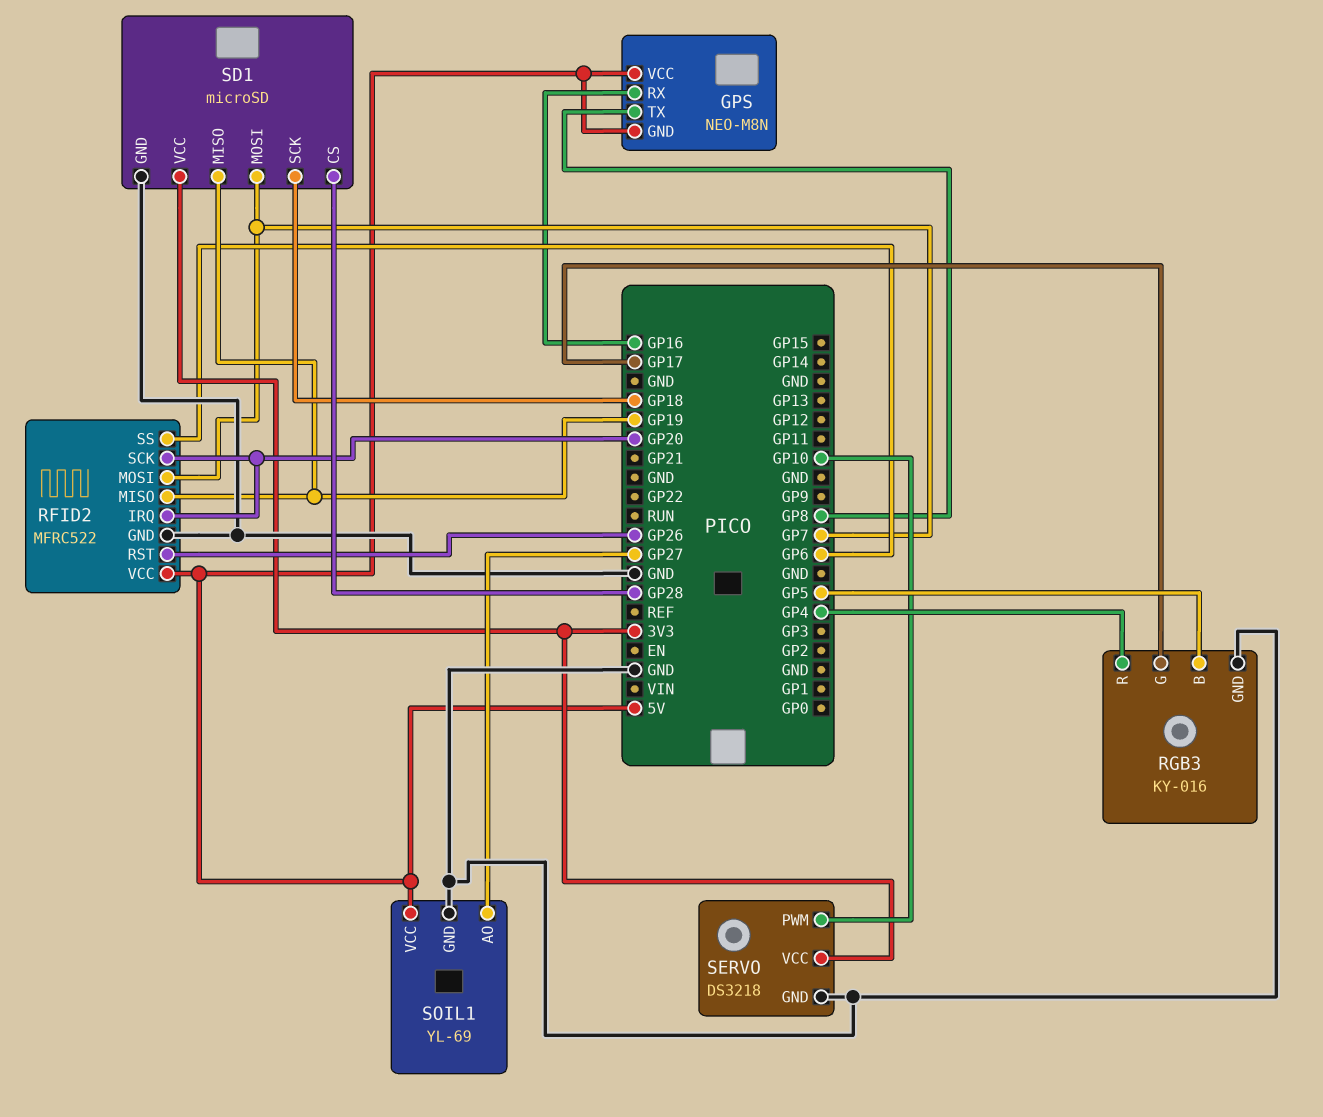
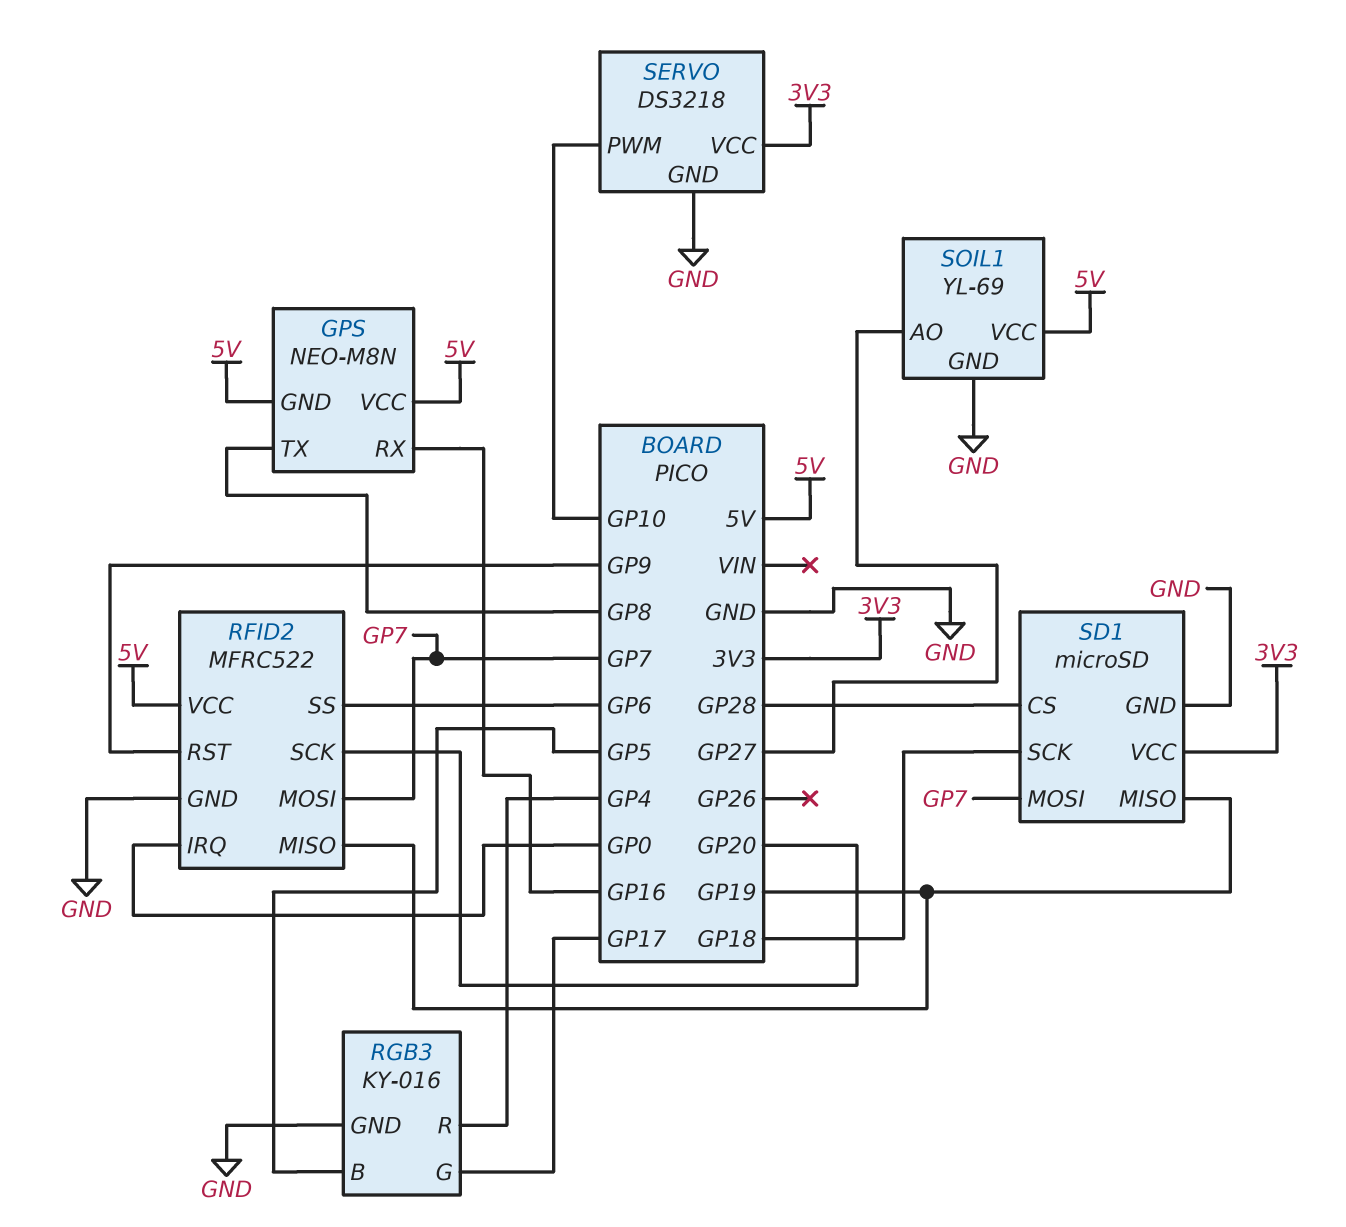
RFID2 pin IRQ: GP20 -> GP0
RFID2 pin RST: GP26 -> GP9

